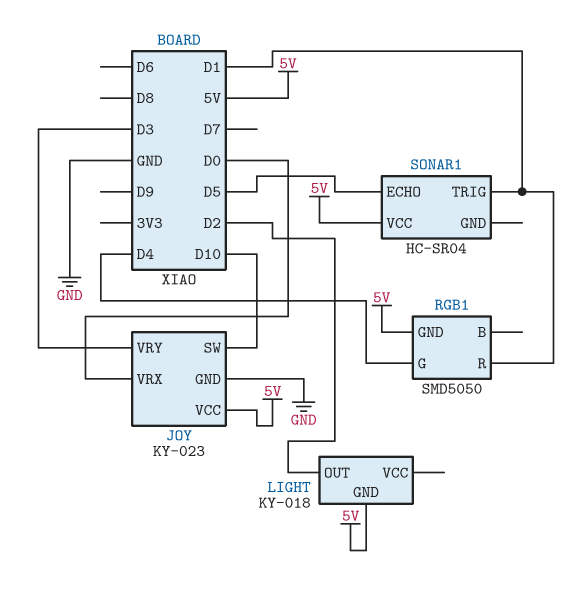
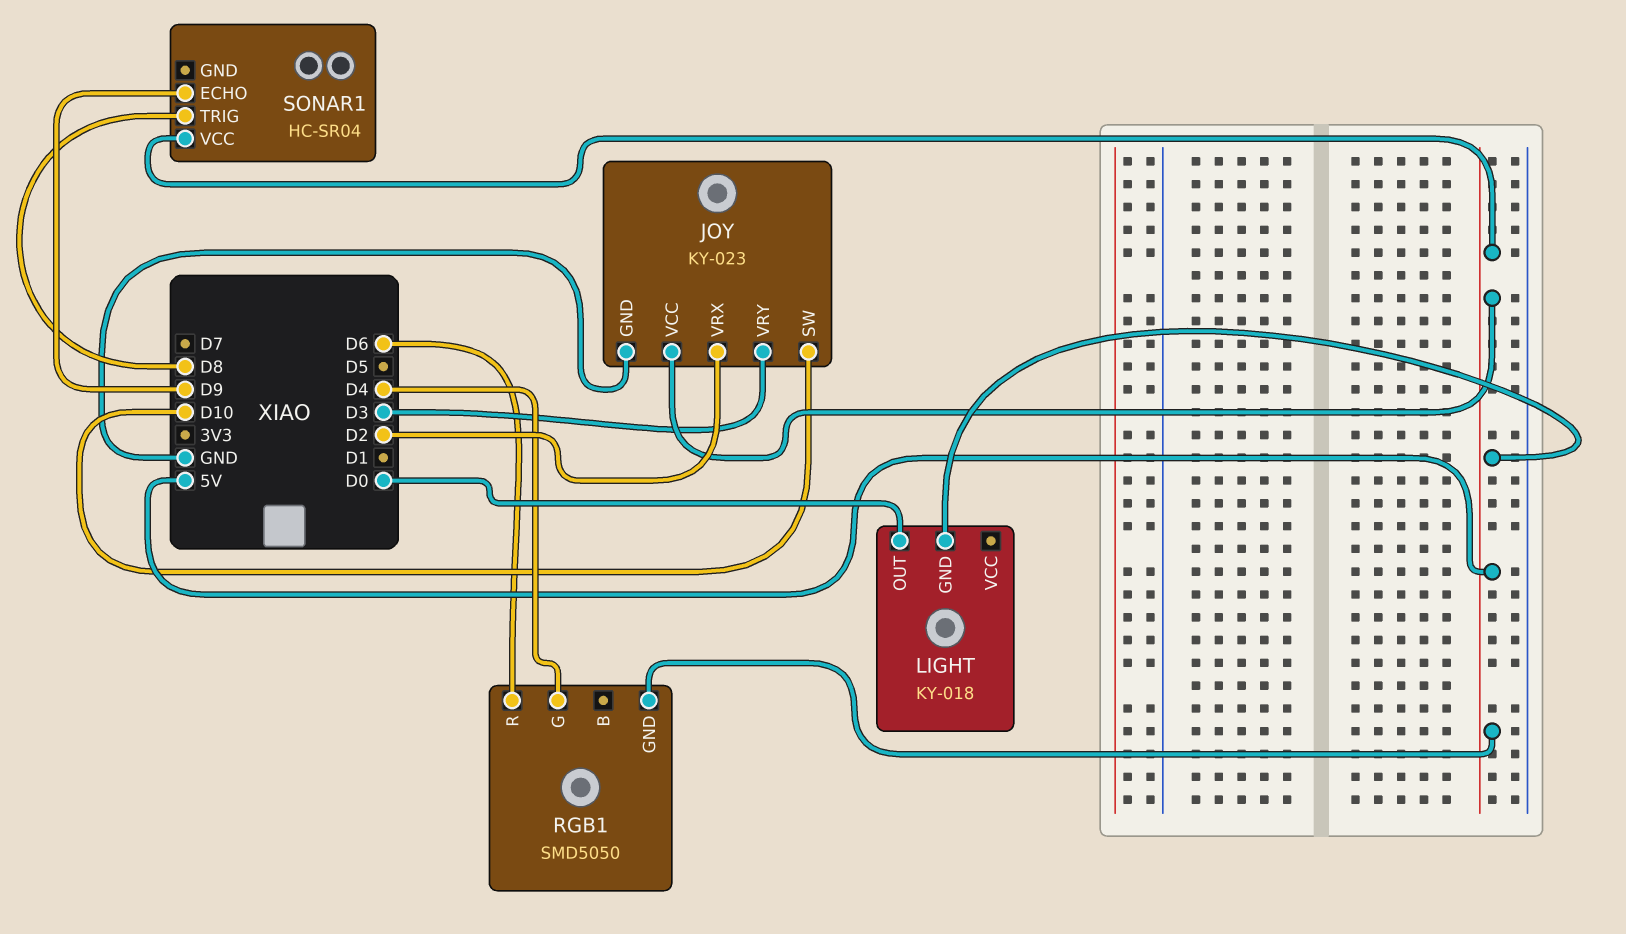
JOY pin VRX: D0 -> D2
LIGHT pin OUT: D2 -> D0
RGB1 pin R: D1 -> D6
SONAR1 pin ECHO: D5 -> D9
SONAR1 pin TRIG: D1 -> D8

